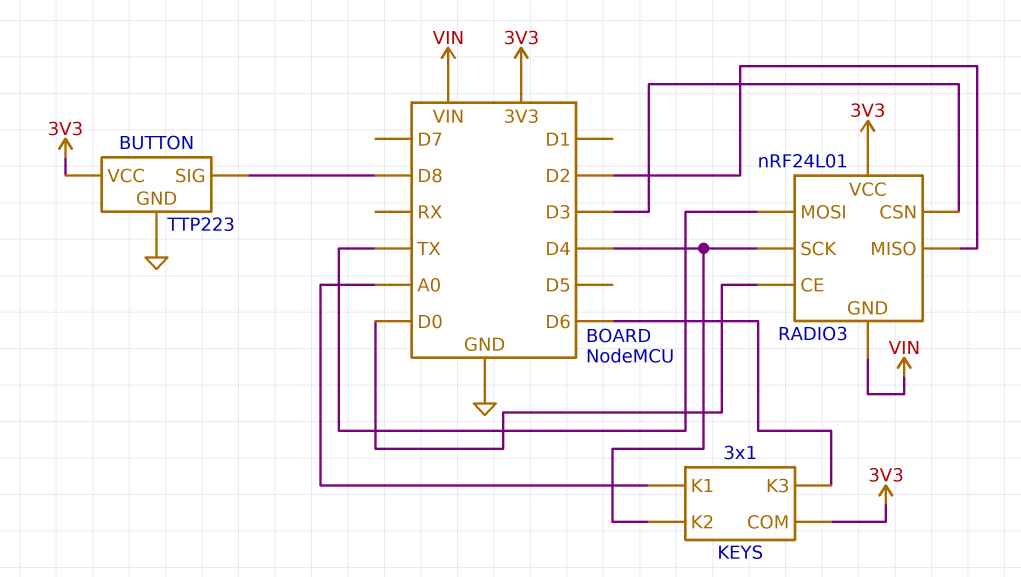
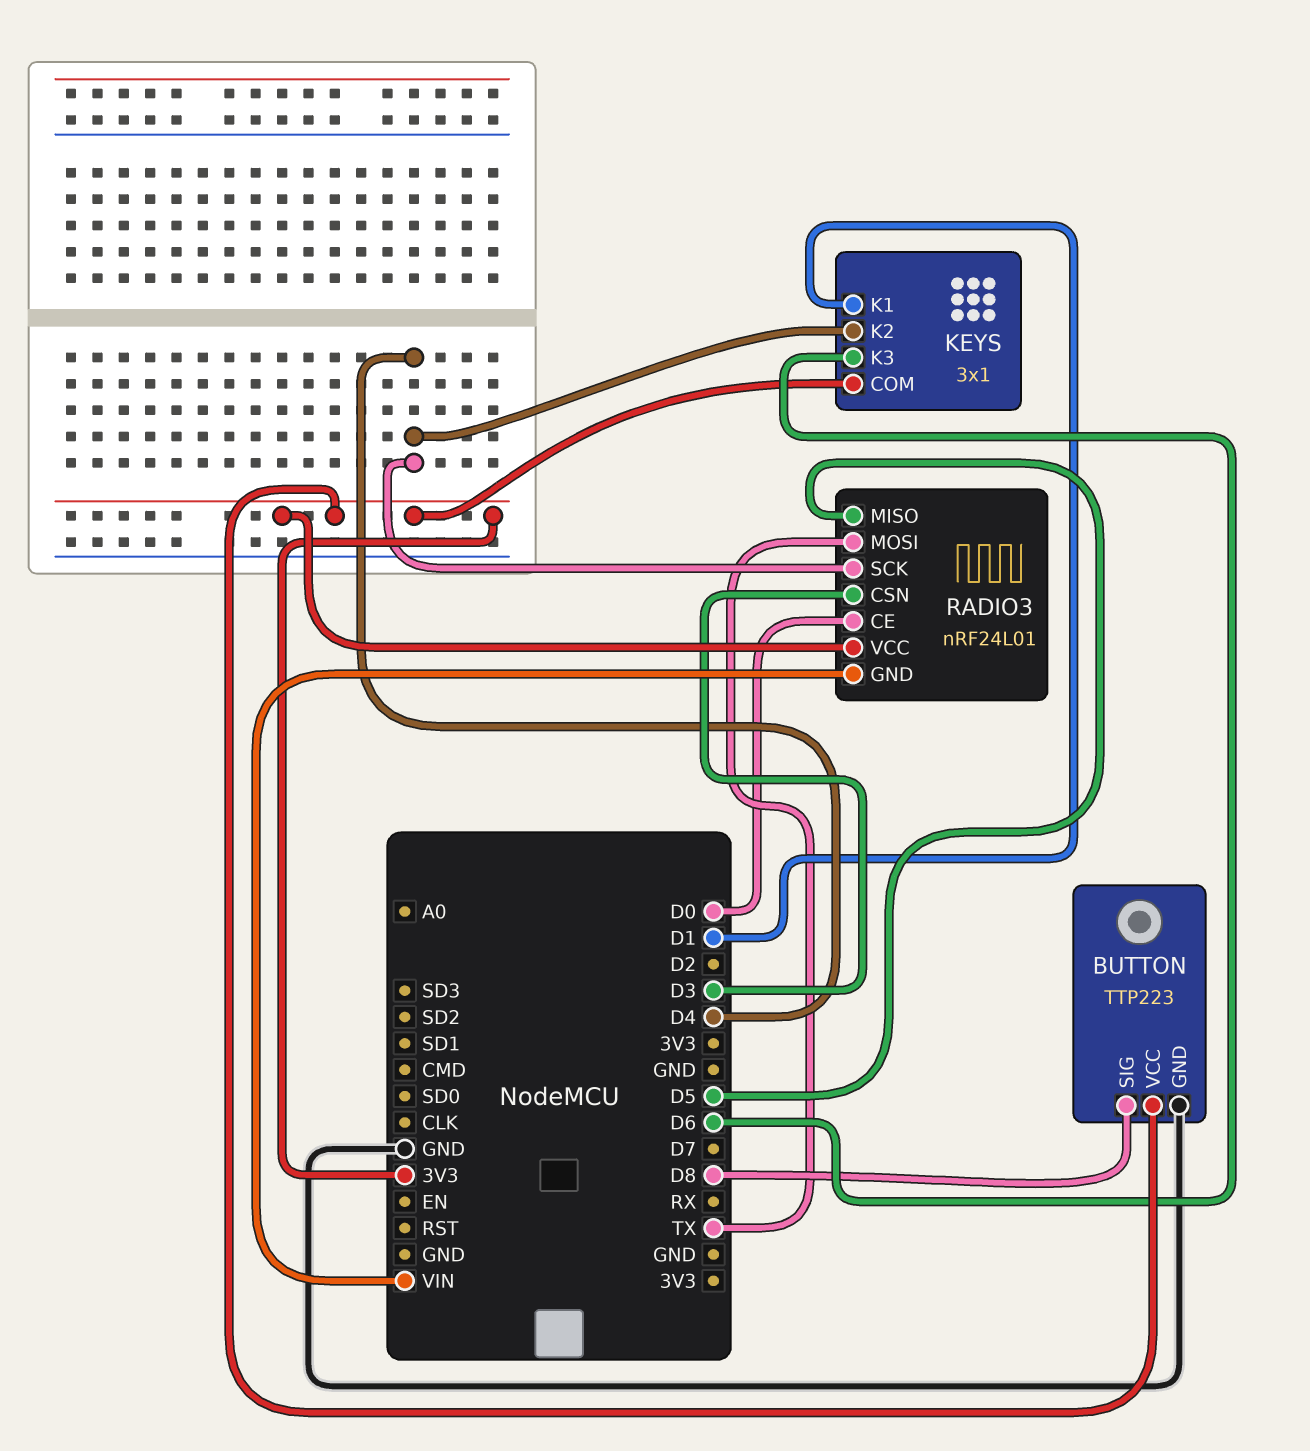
KEYS pin K1: A0 -> D1
RADIO3 pin MISO: D2 -> D5

